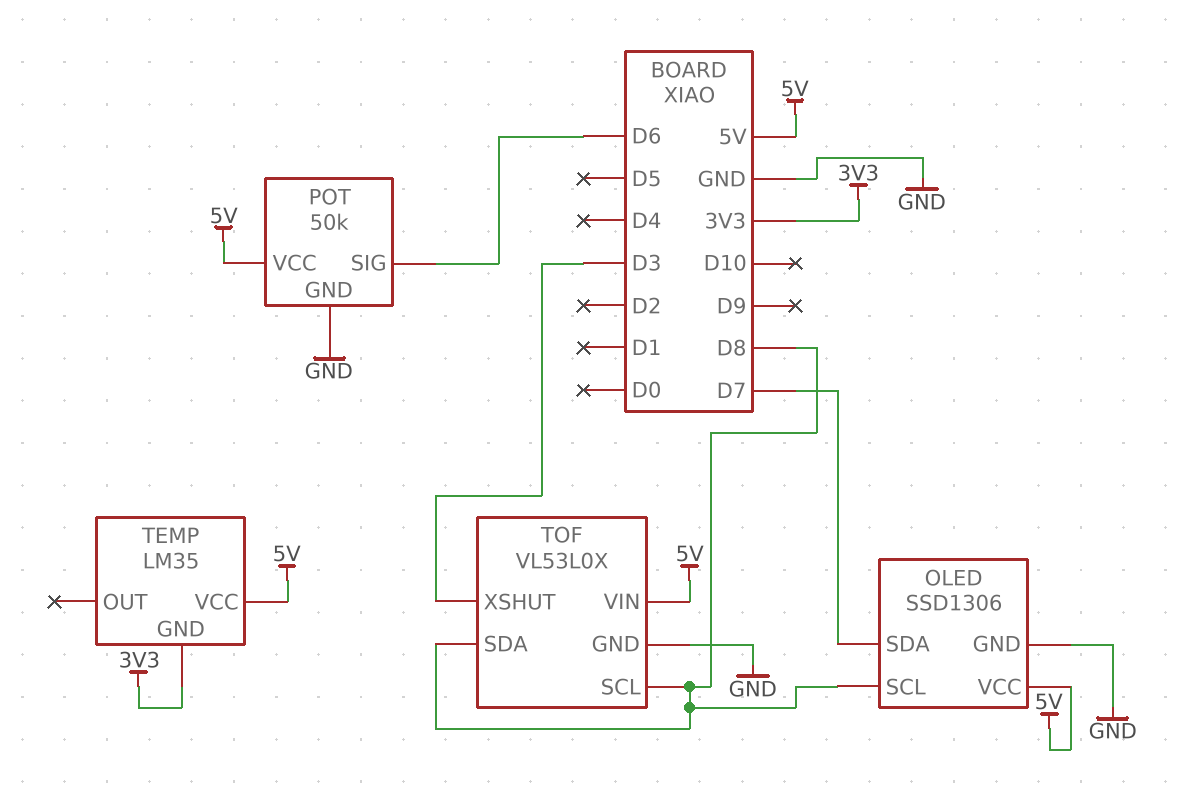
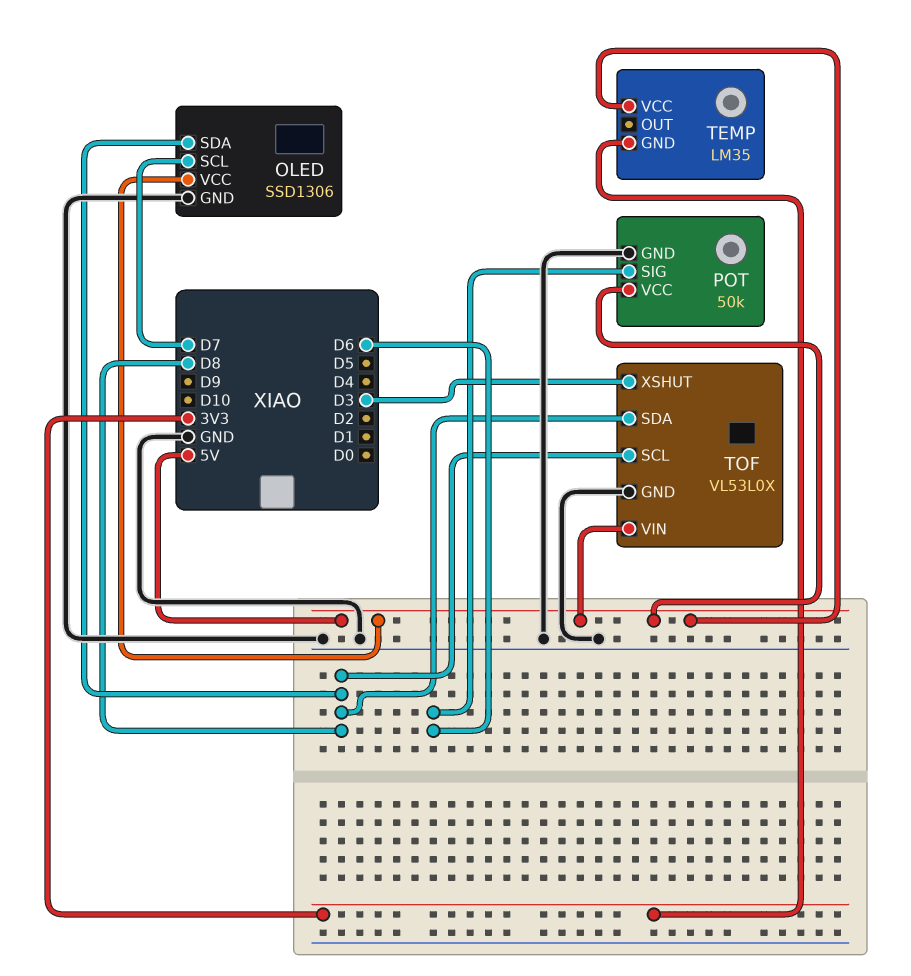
OLED pin SCL: D8 -> D7
OLED pin SDA: D7 -> D8

